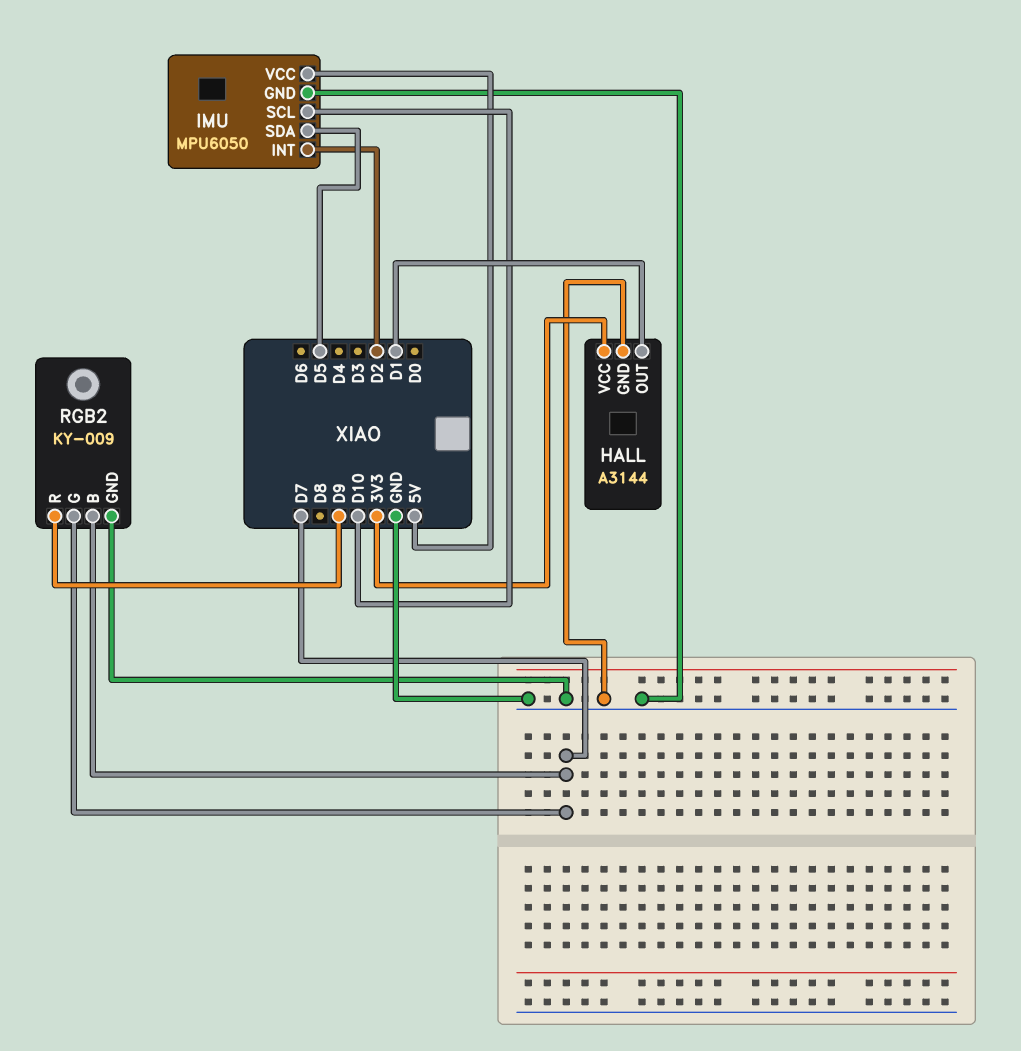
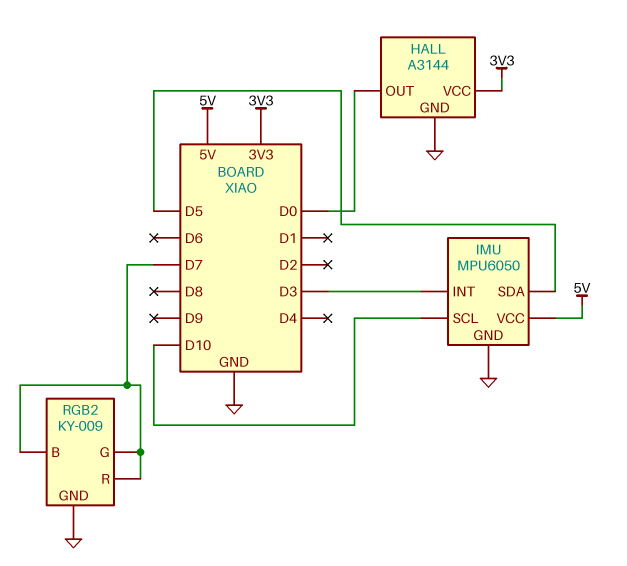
HALL pin OUT: D1 -> D0
IMU pin INT: D2 -> D3
RGB2 pin R: D9 -> D7

